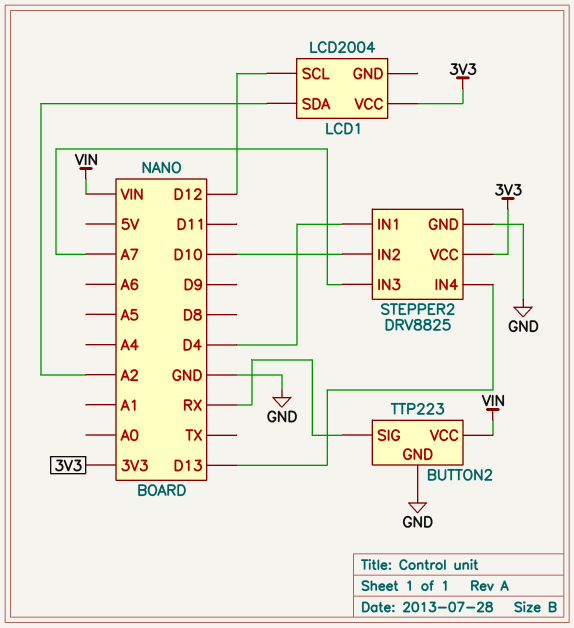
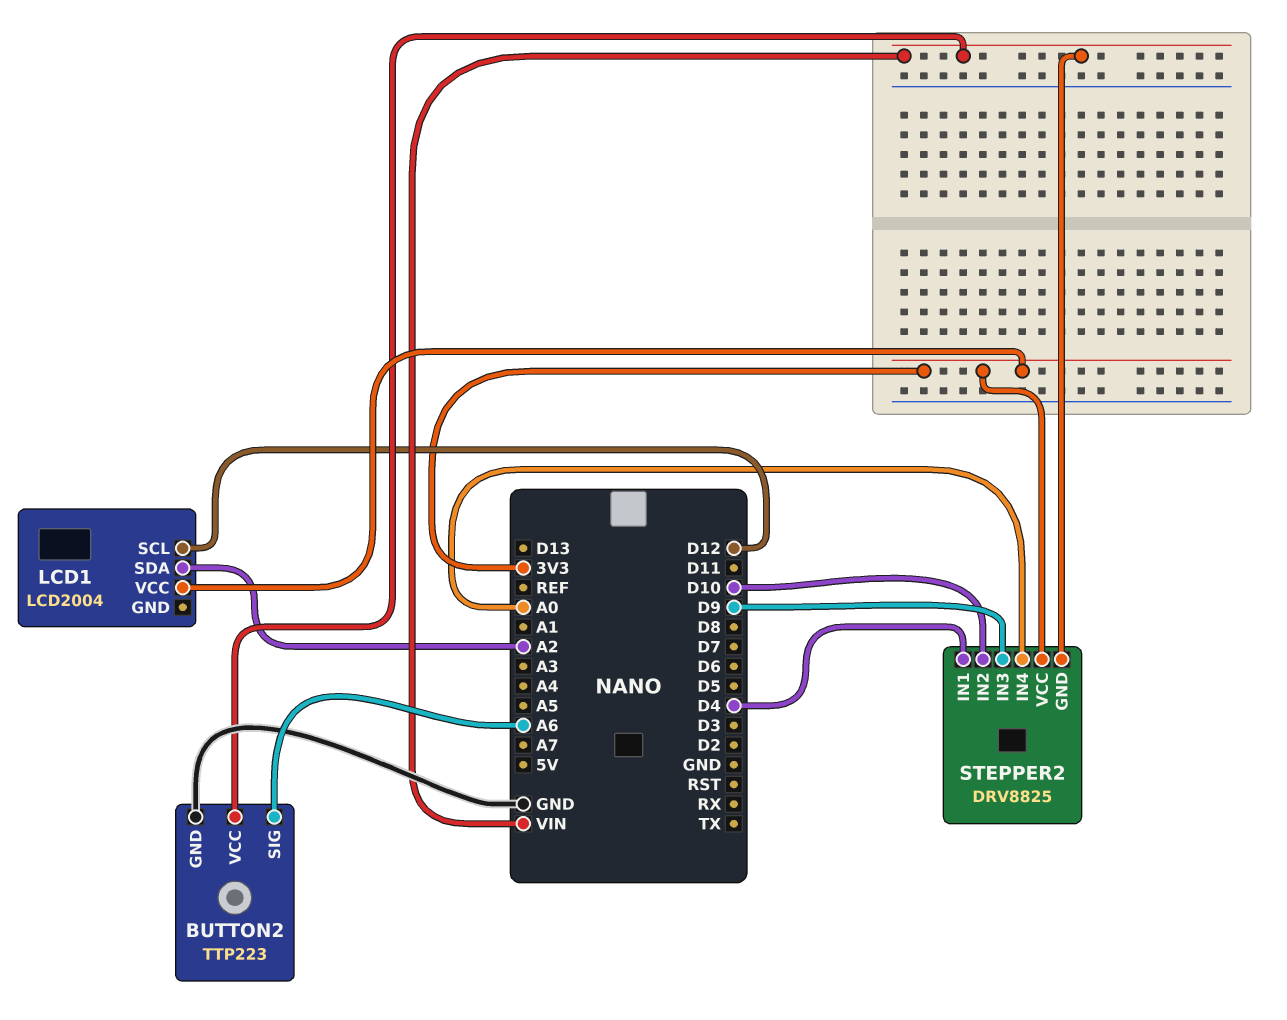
BUTTON2 pin SIG: RX -> A6
STEPPER2 pin GND: GND -> VIN
STEPPER2 pin IN3: A7 -> D9
STEPPER2 pin IN4: D13 -> A0

